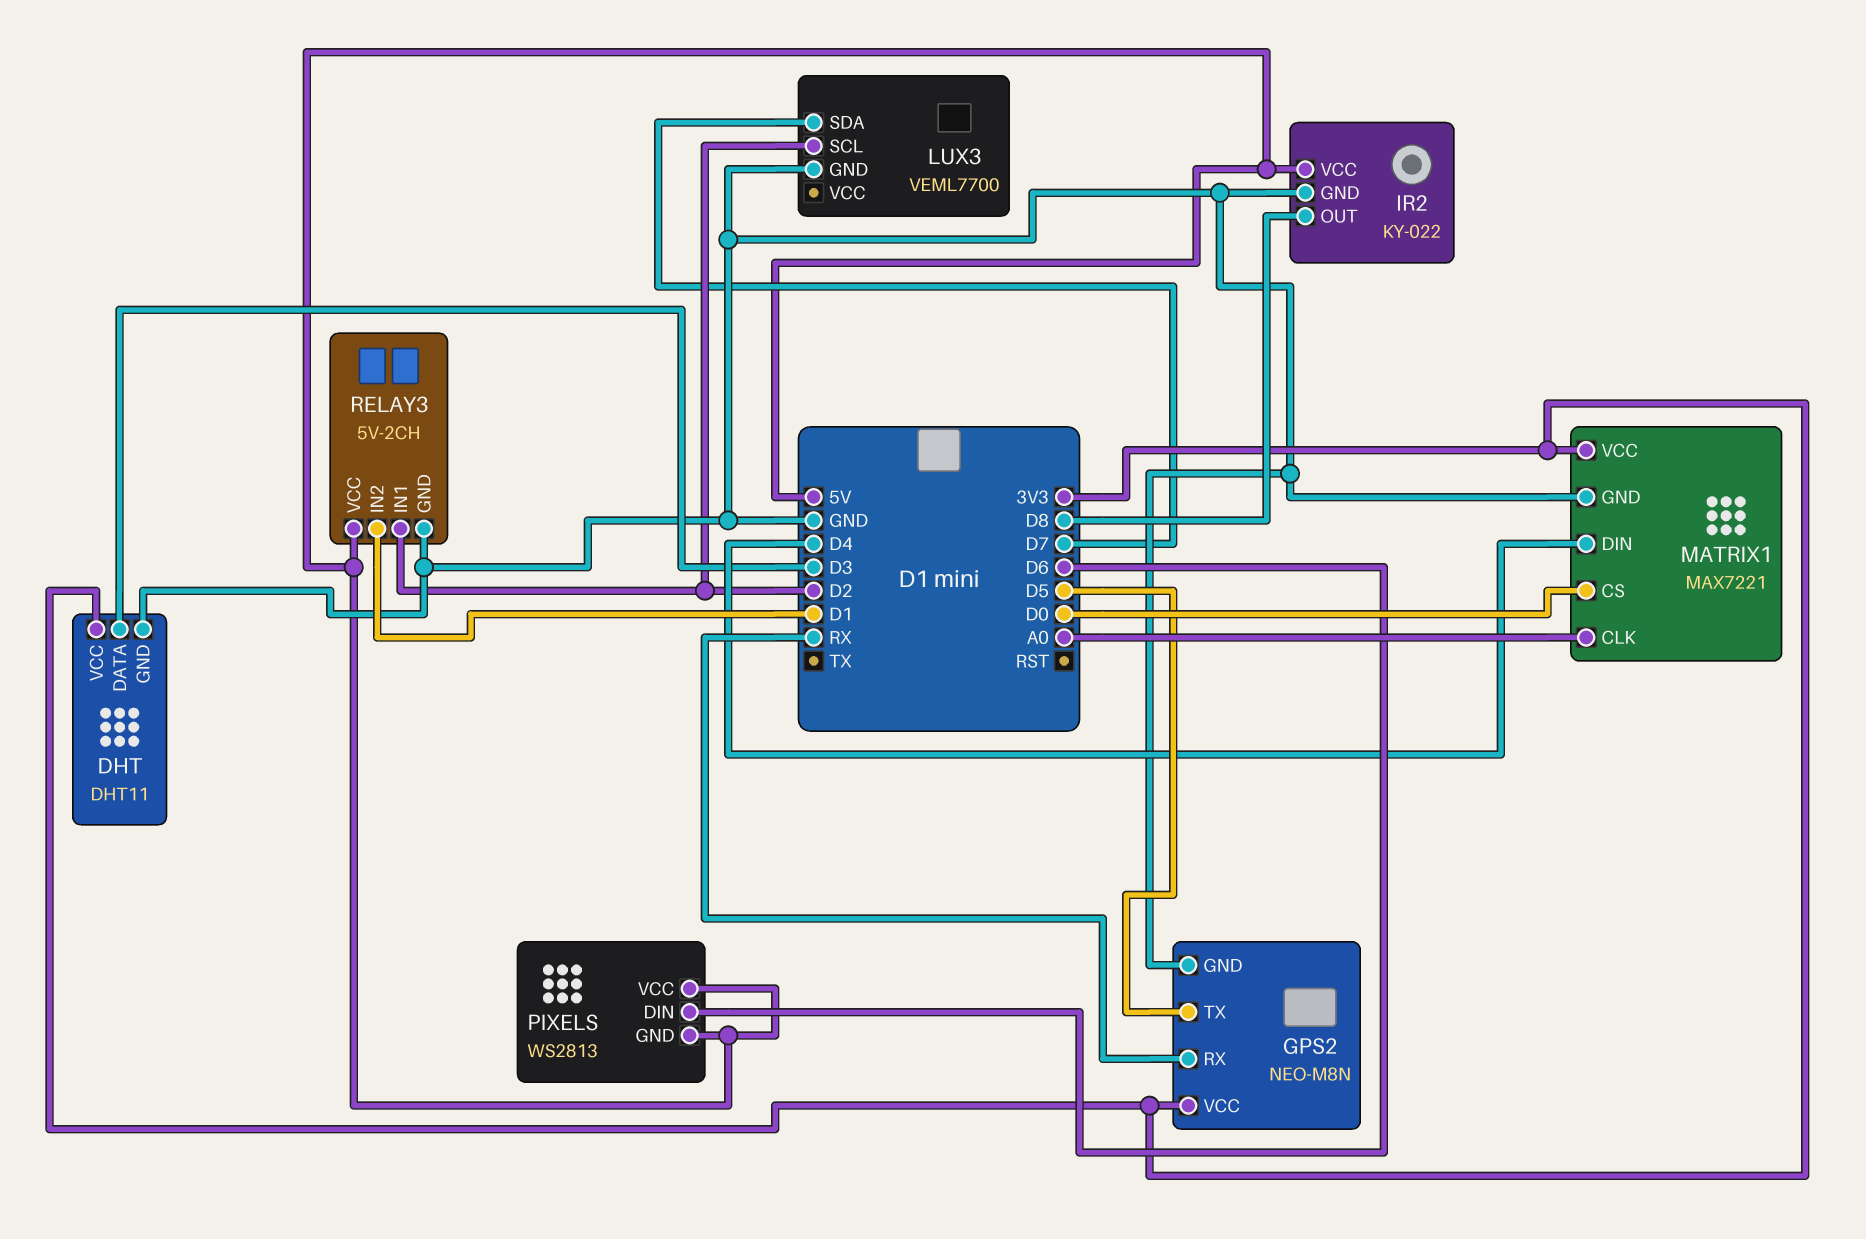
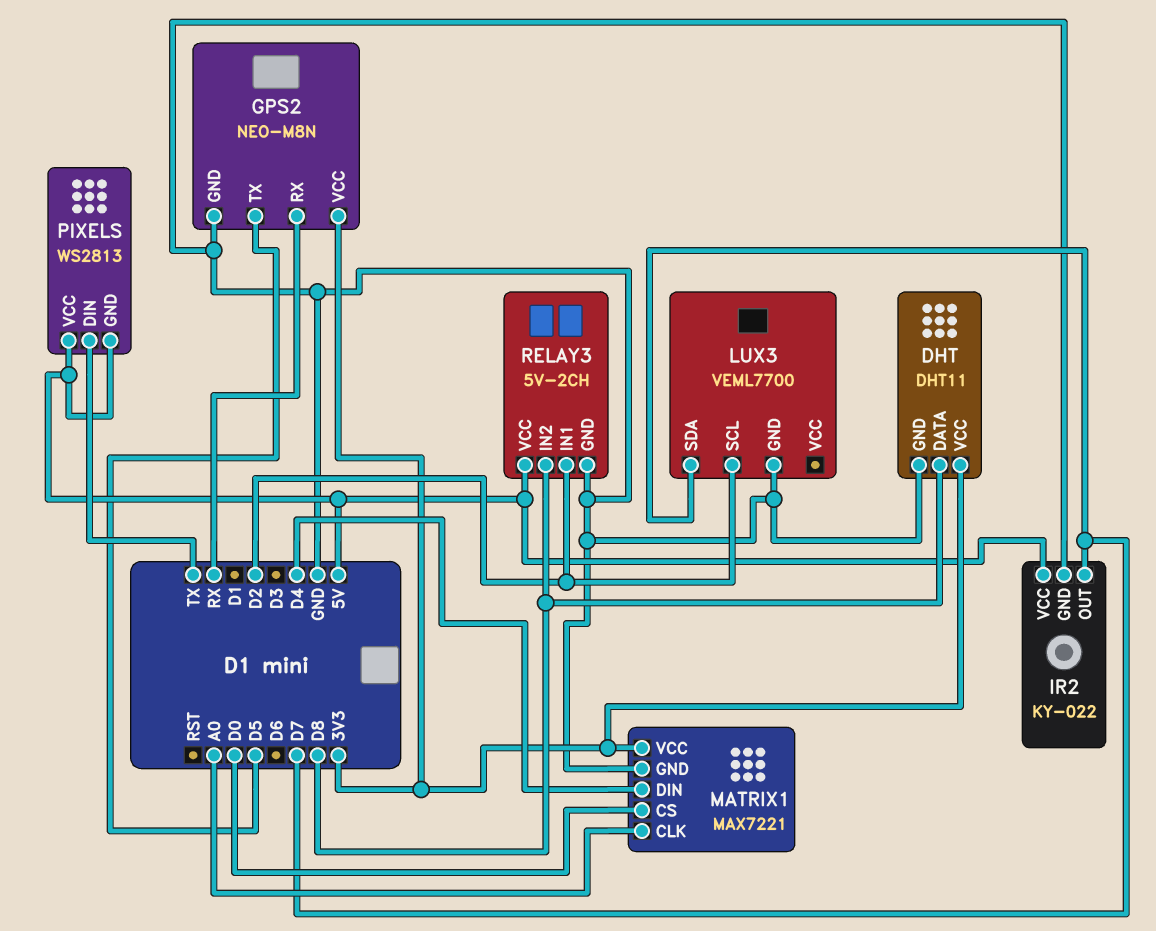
DHT pin DATA: D3 -> D8
IR2 pin OUT: D8 -> D7
PIXELS pin DIN: D6 -> TX
RELAY3 pin IN2: D1 -> D8

